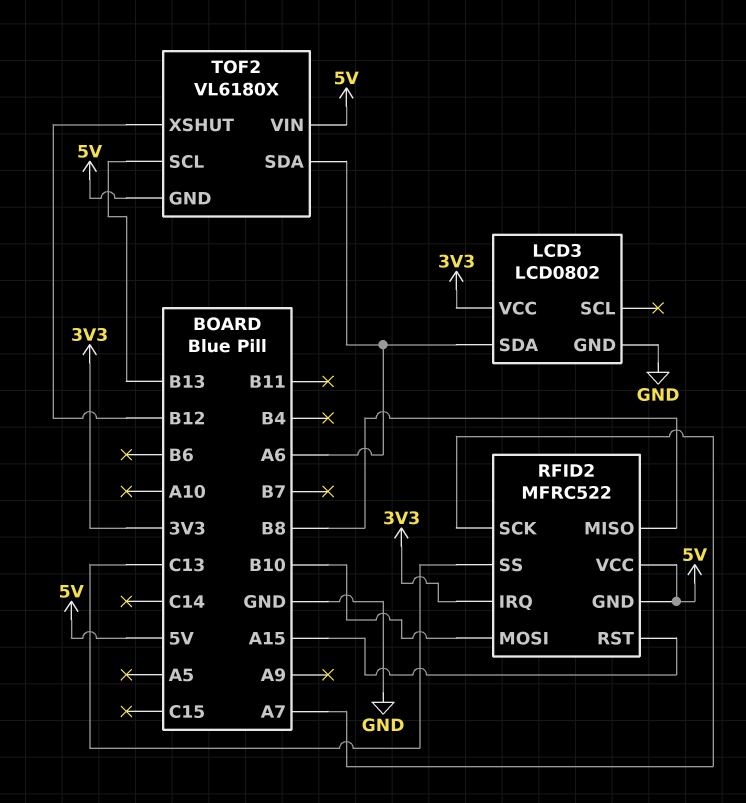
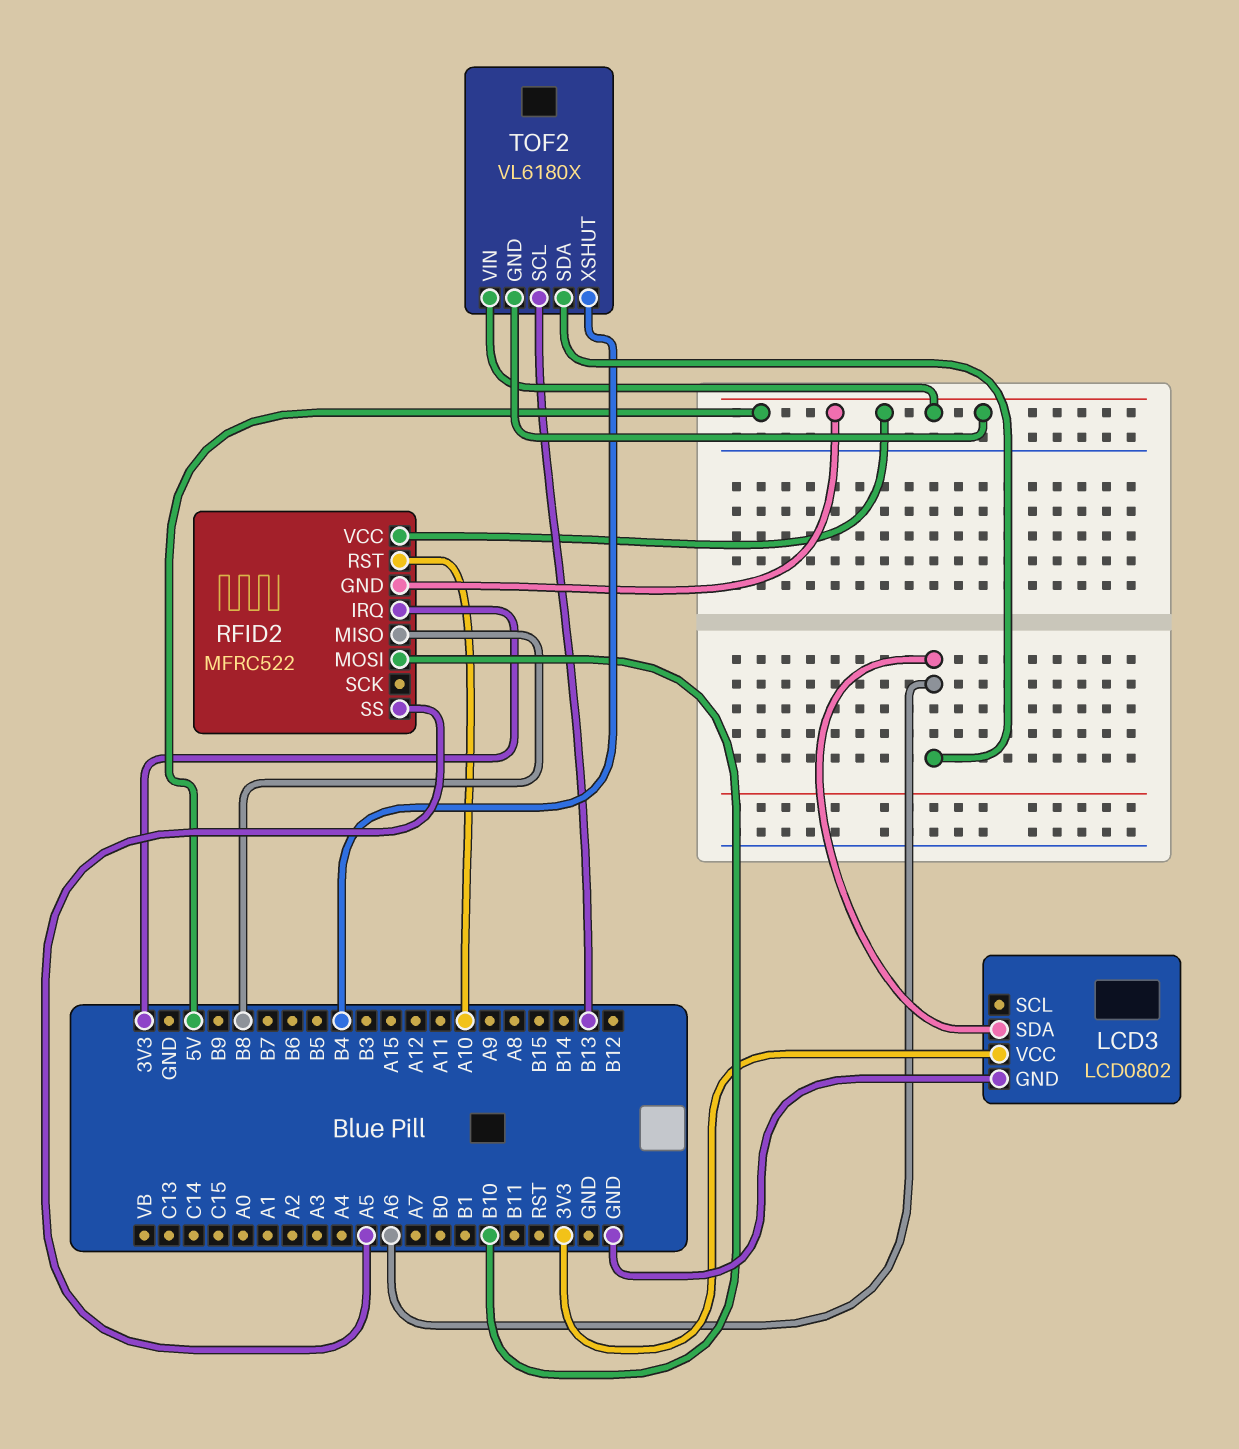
RFID2 pin RST: A15 -> A10
RFID2 pin SCK: A7 -> none
RFID2 pin SS: C13 -> A5
TOF2 pin XSHUT: B12 -> B4

